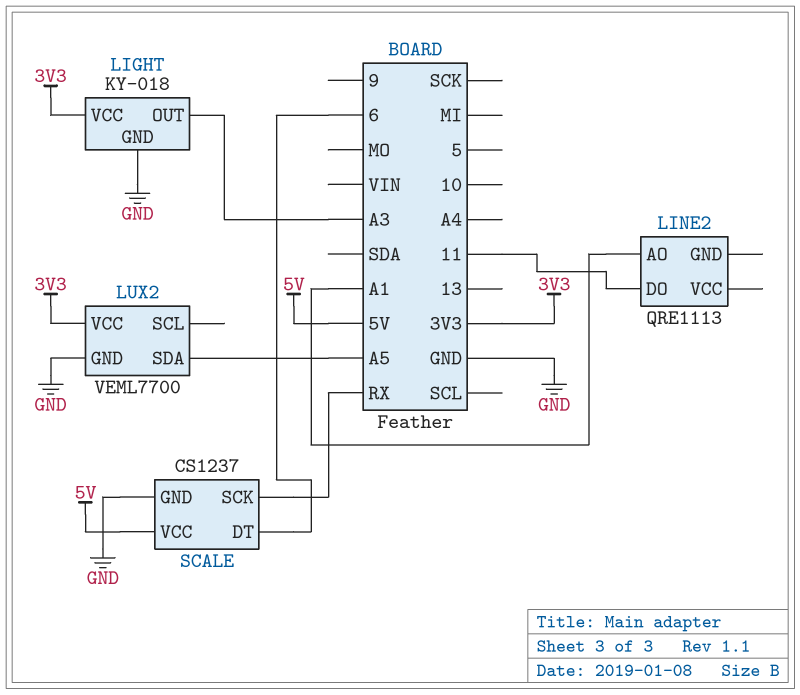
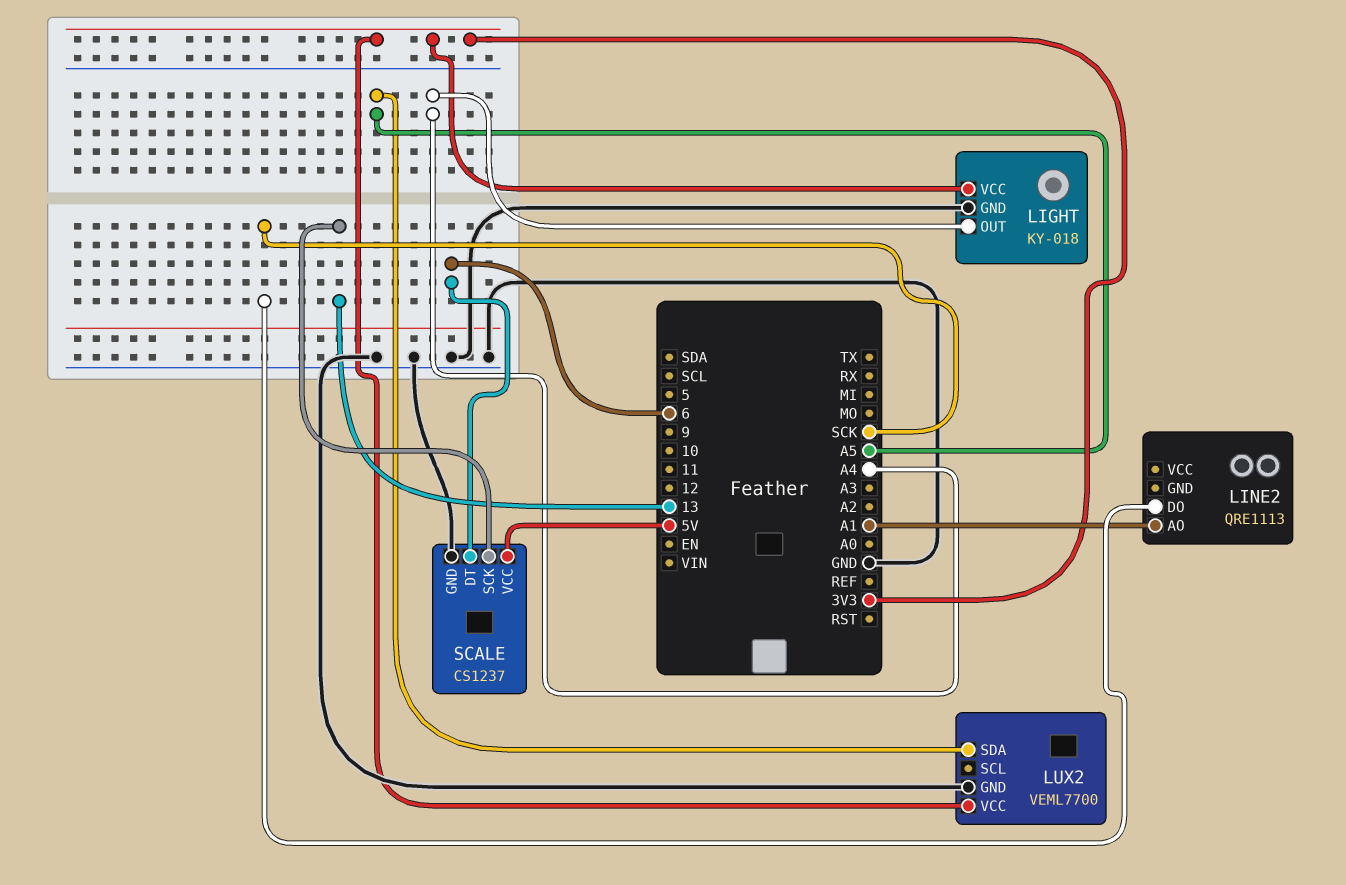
LIGHT pin OUT: A3 -> A4
LINE2 pin DO: 11 -> SCK
SCALE pin SCK: RX -> 13

